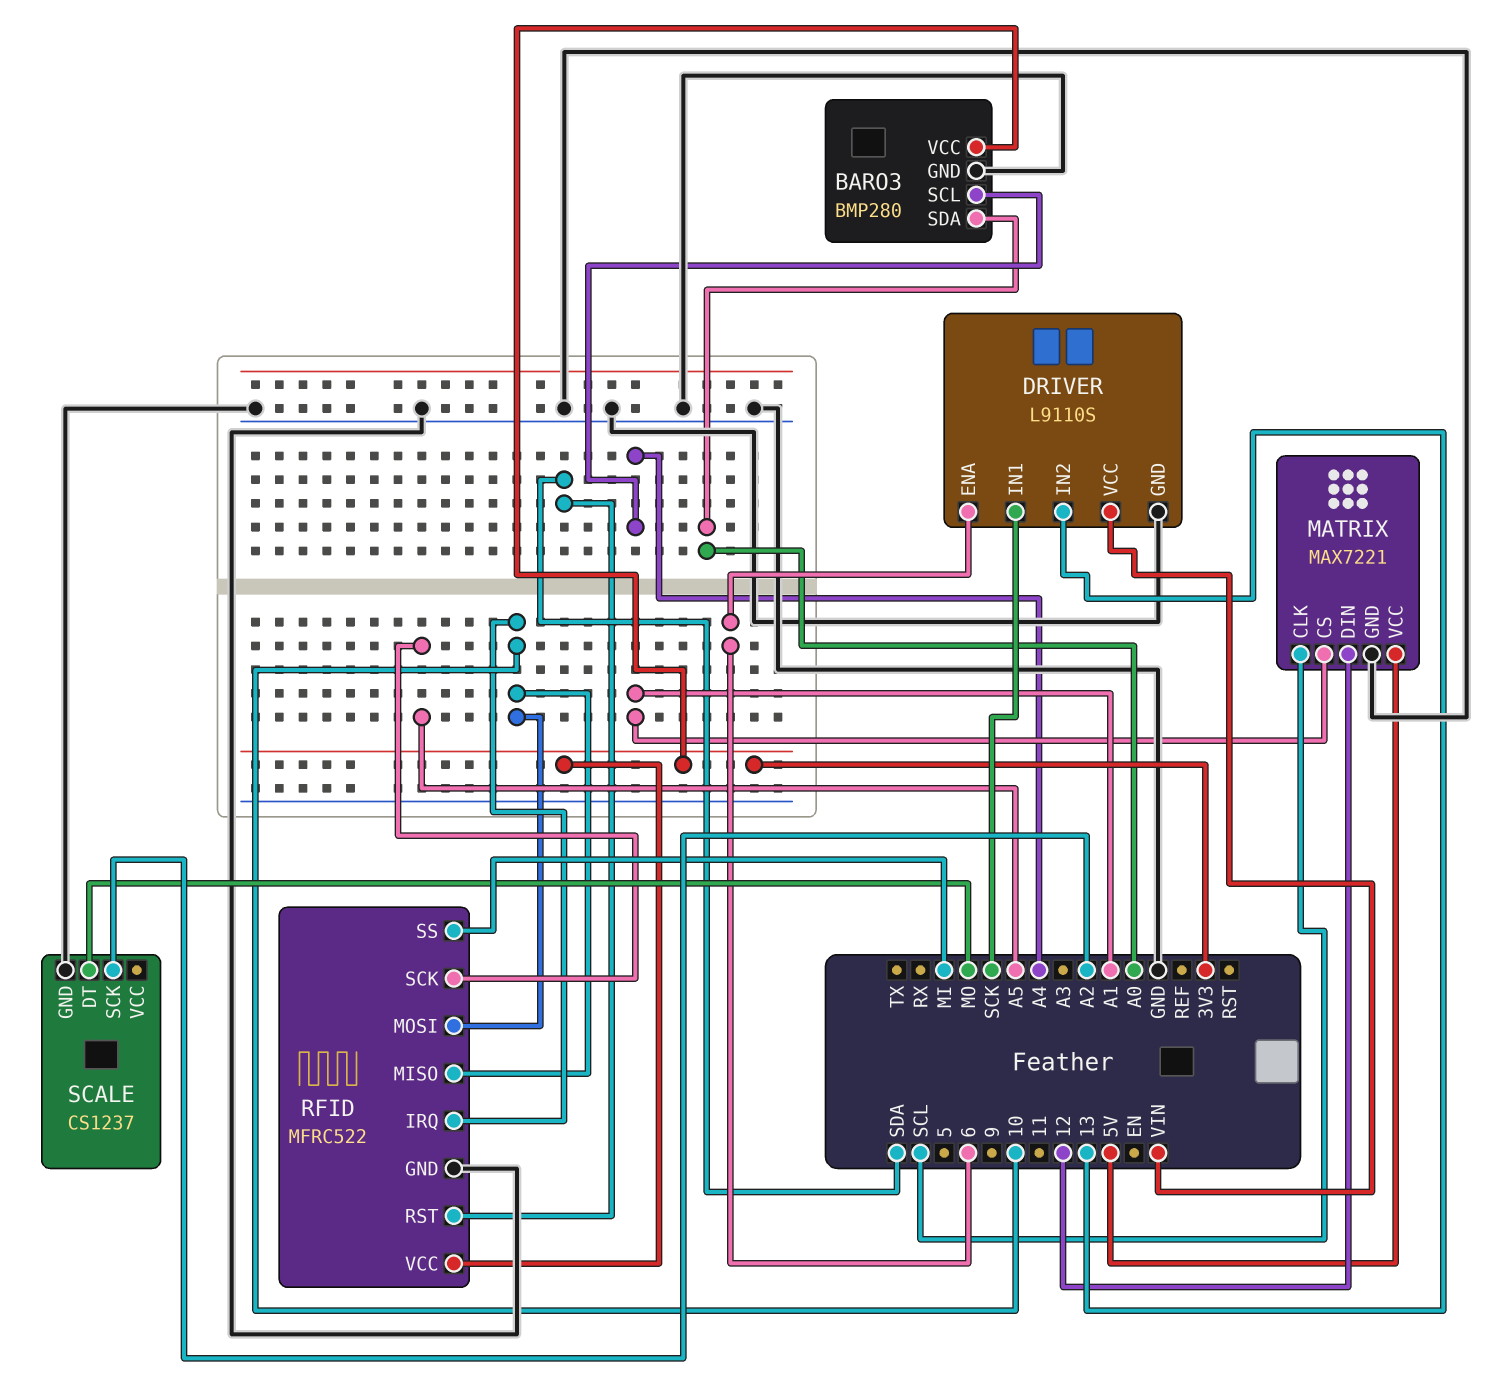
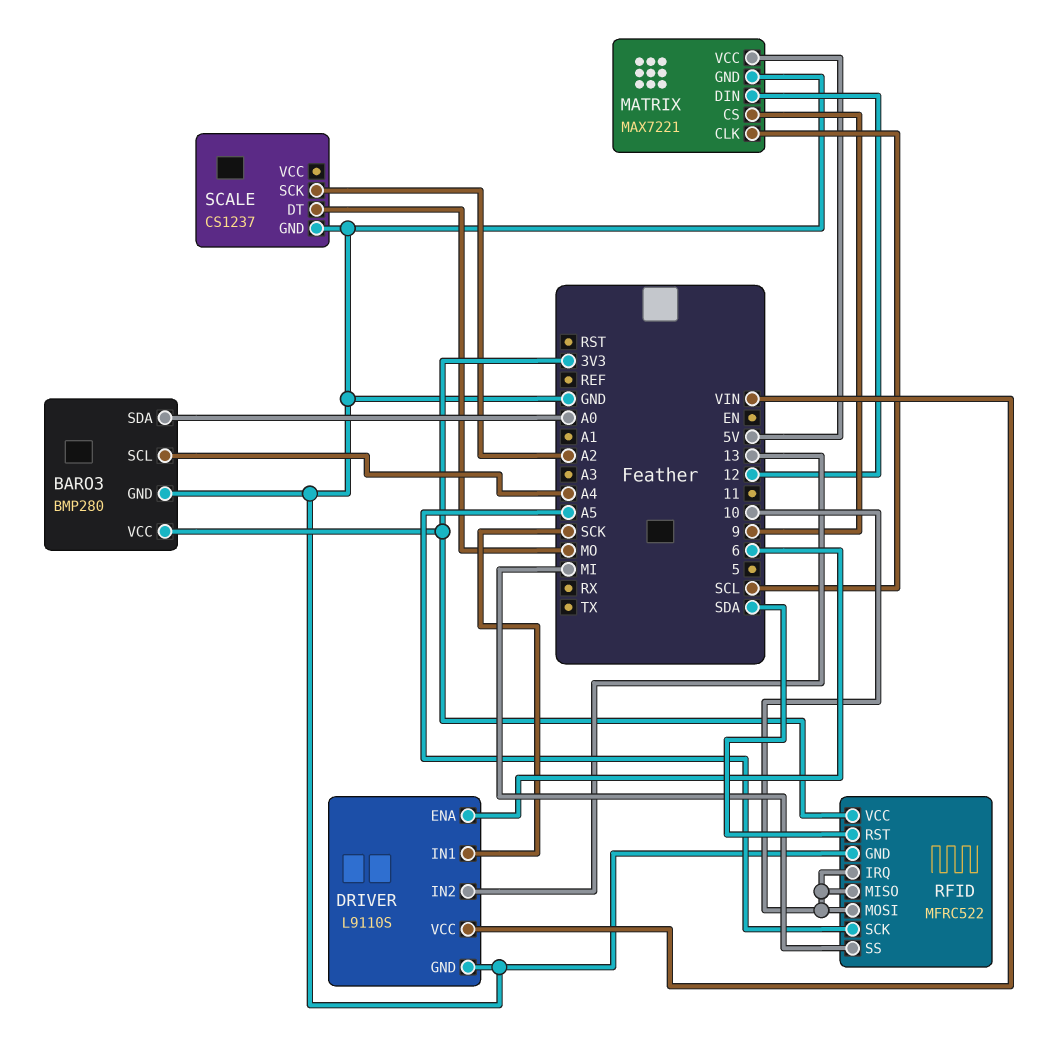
MATRIX pin CS: A1 -> 9

